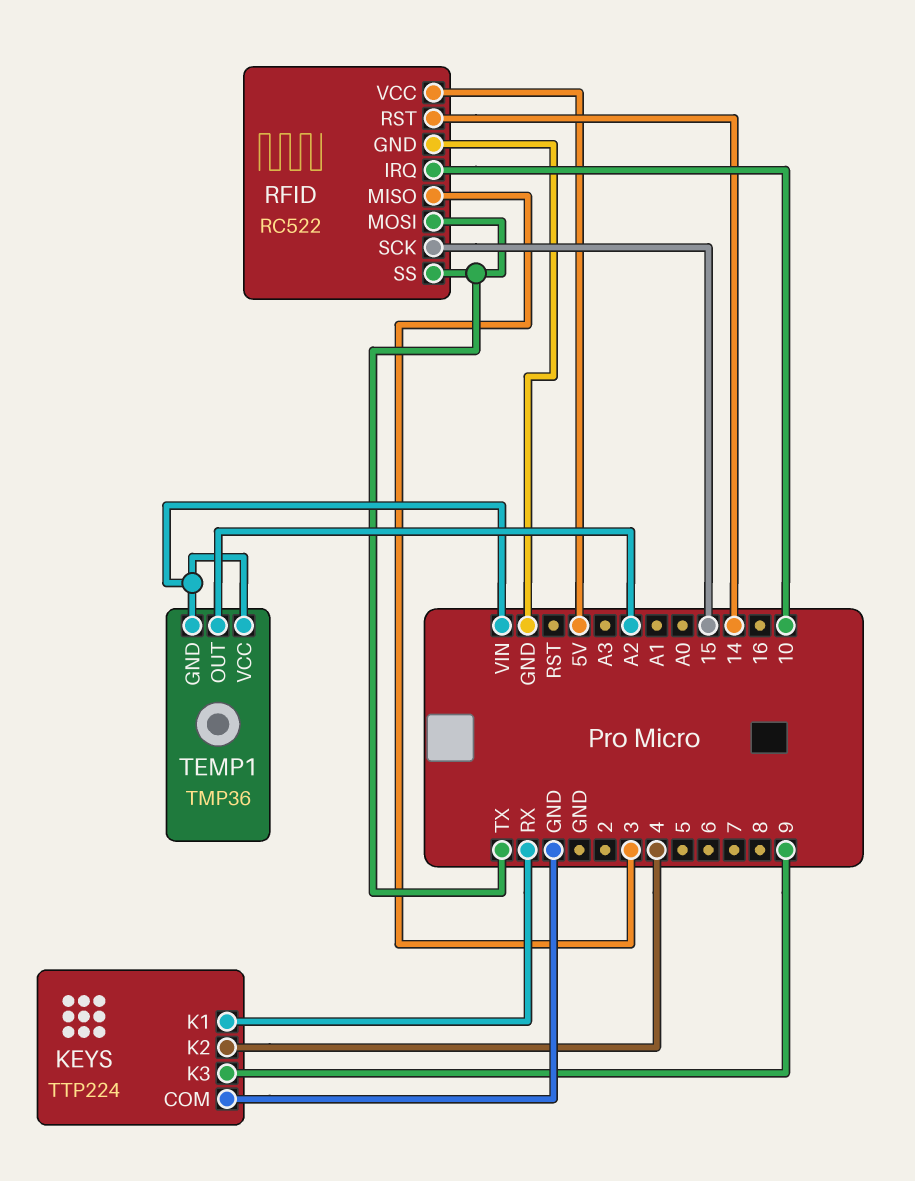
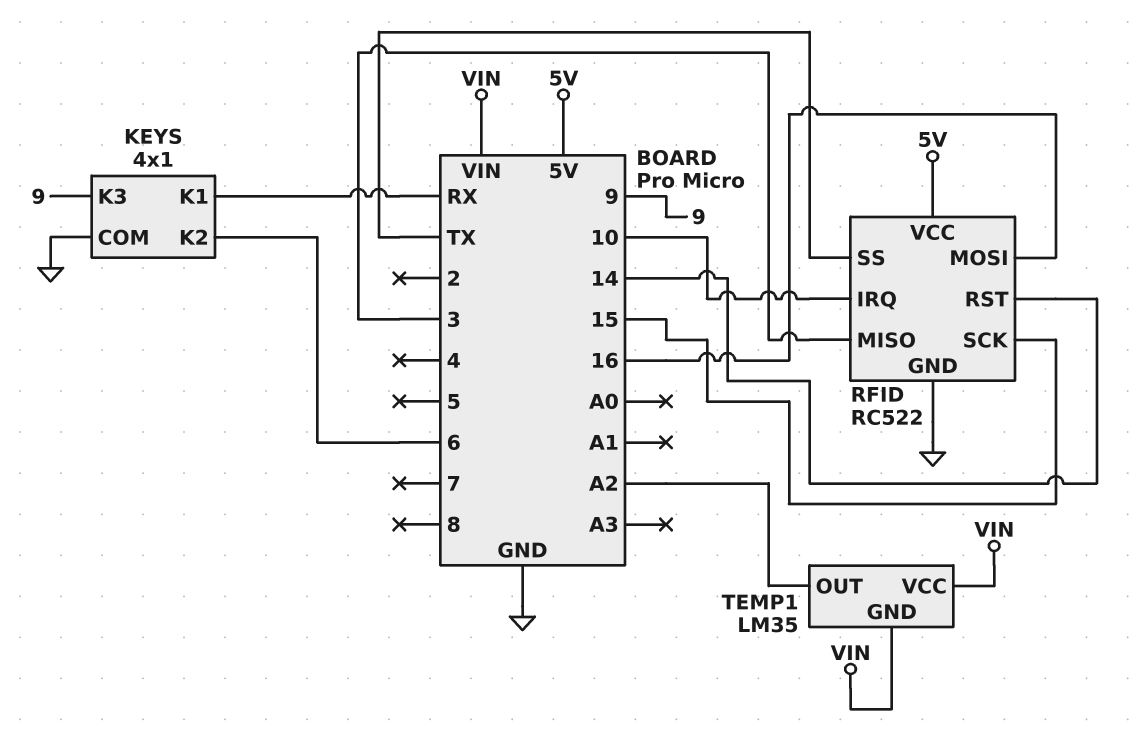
KEYS: TTP224 -> 4x1
KEYS pin K2: 4 -> 6
RFID pin MOSI: TX -> 16
TEMP1: TMP36 -> LM35

